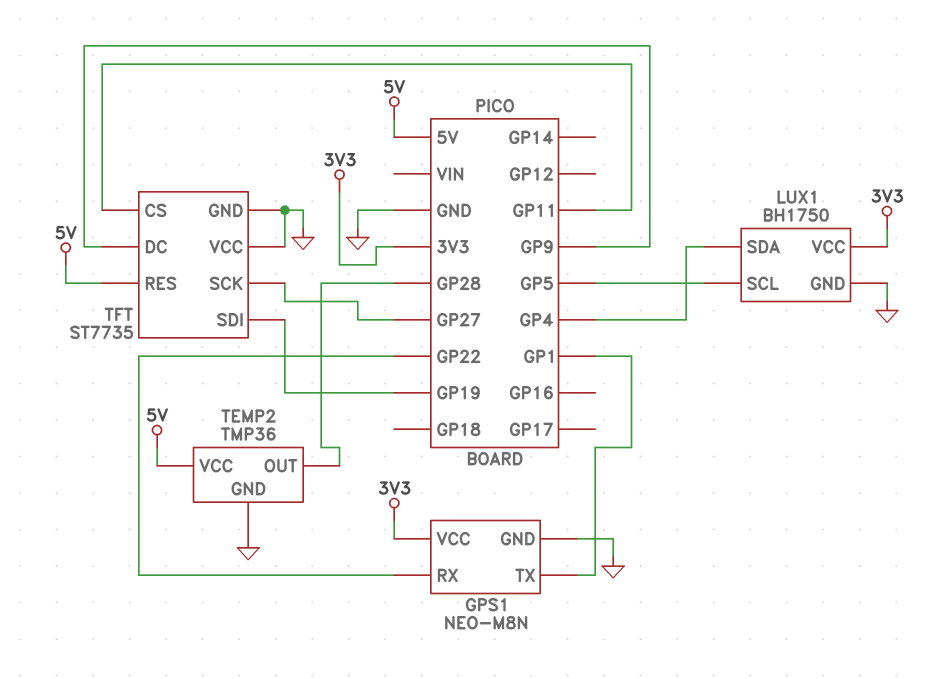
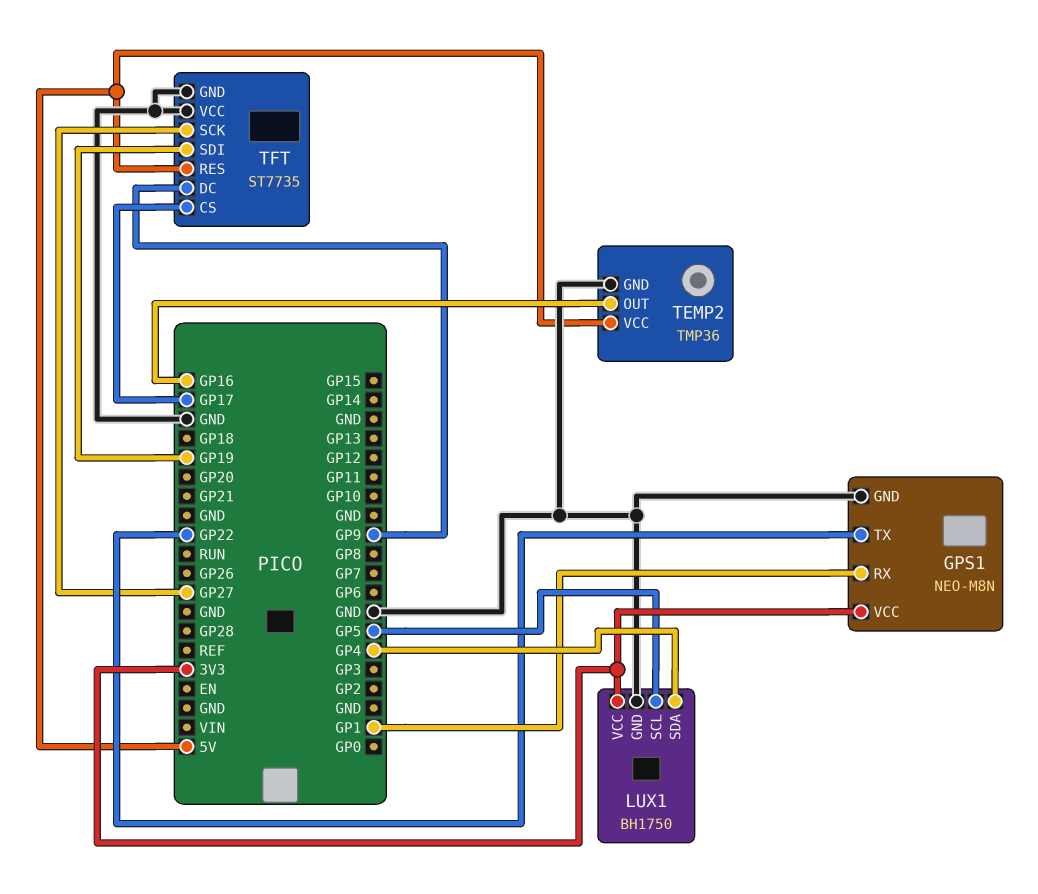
GPS1 pin RX: GP22 -> GP1
GPS1 pin TX: GP1 -> GP22
TEMP2 pin OUT: GP28 -> GP16
TFT pin CS: GP11 -> GP17

